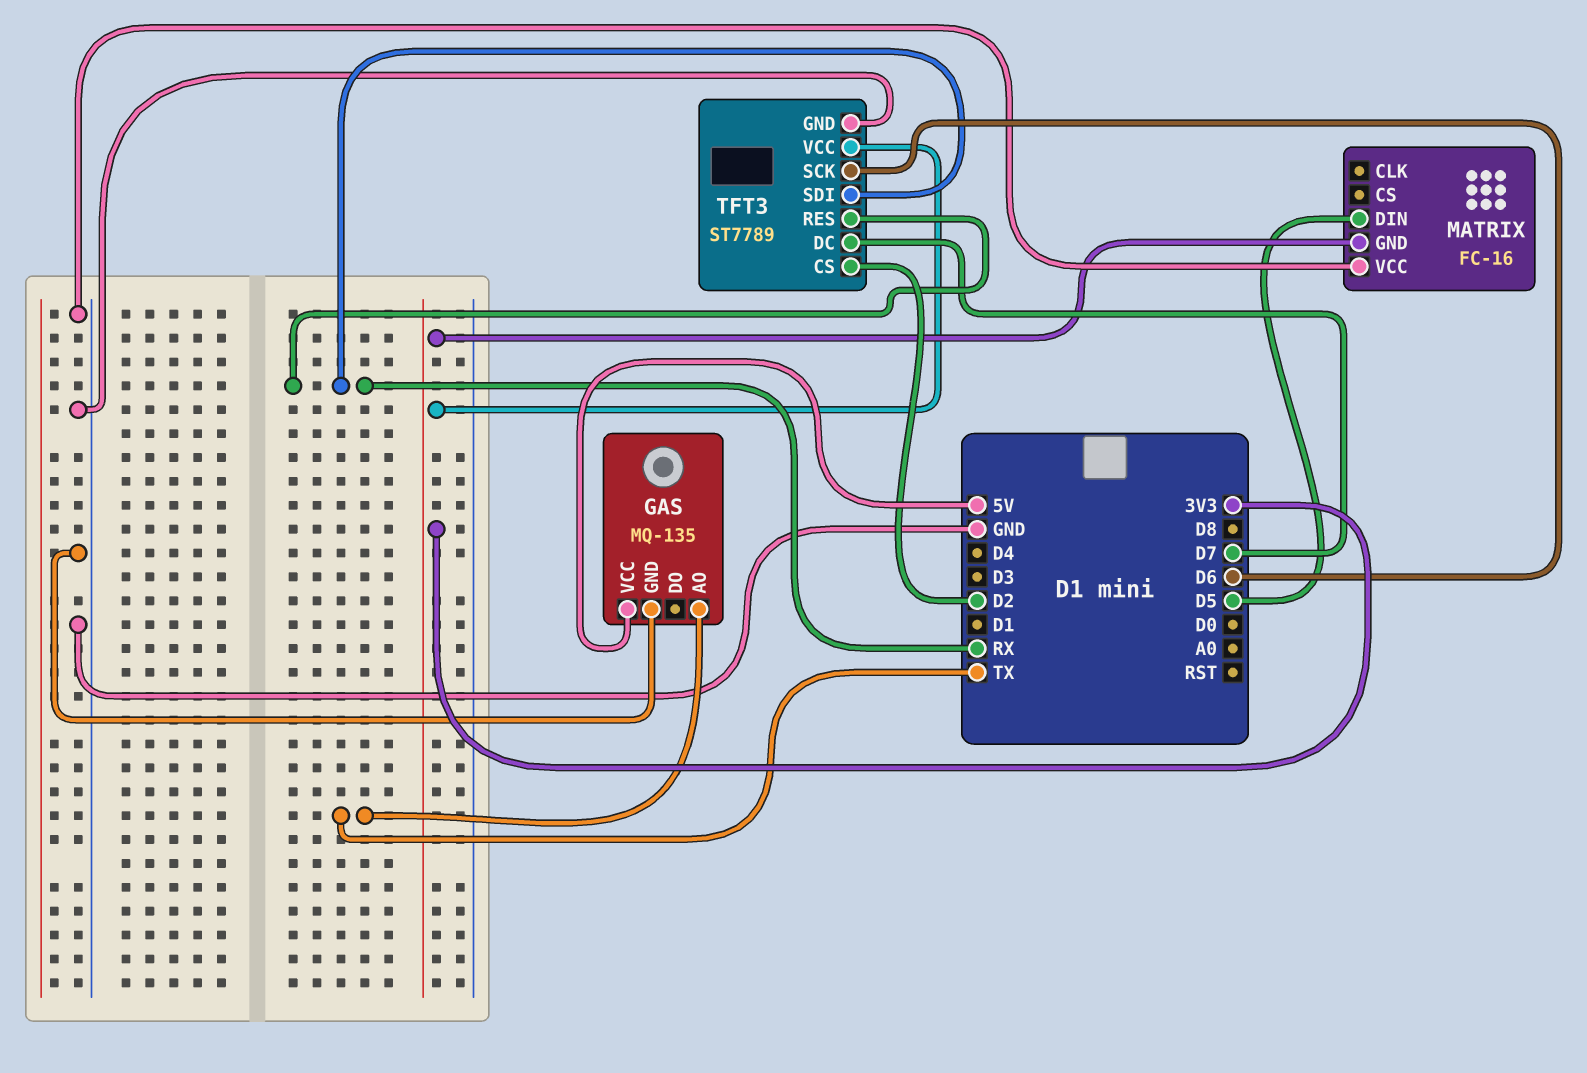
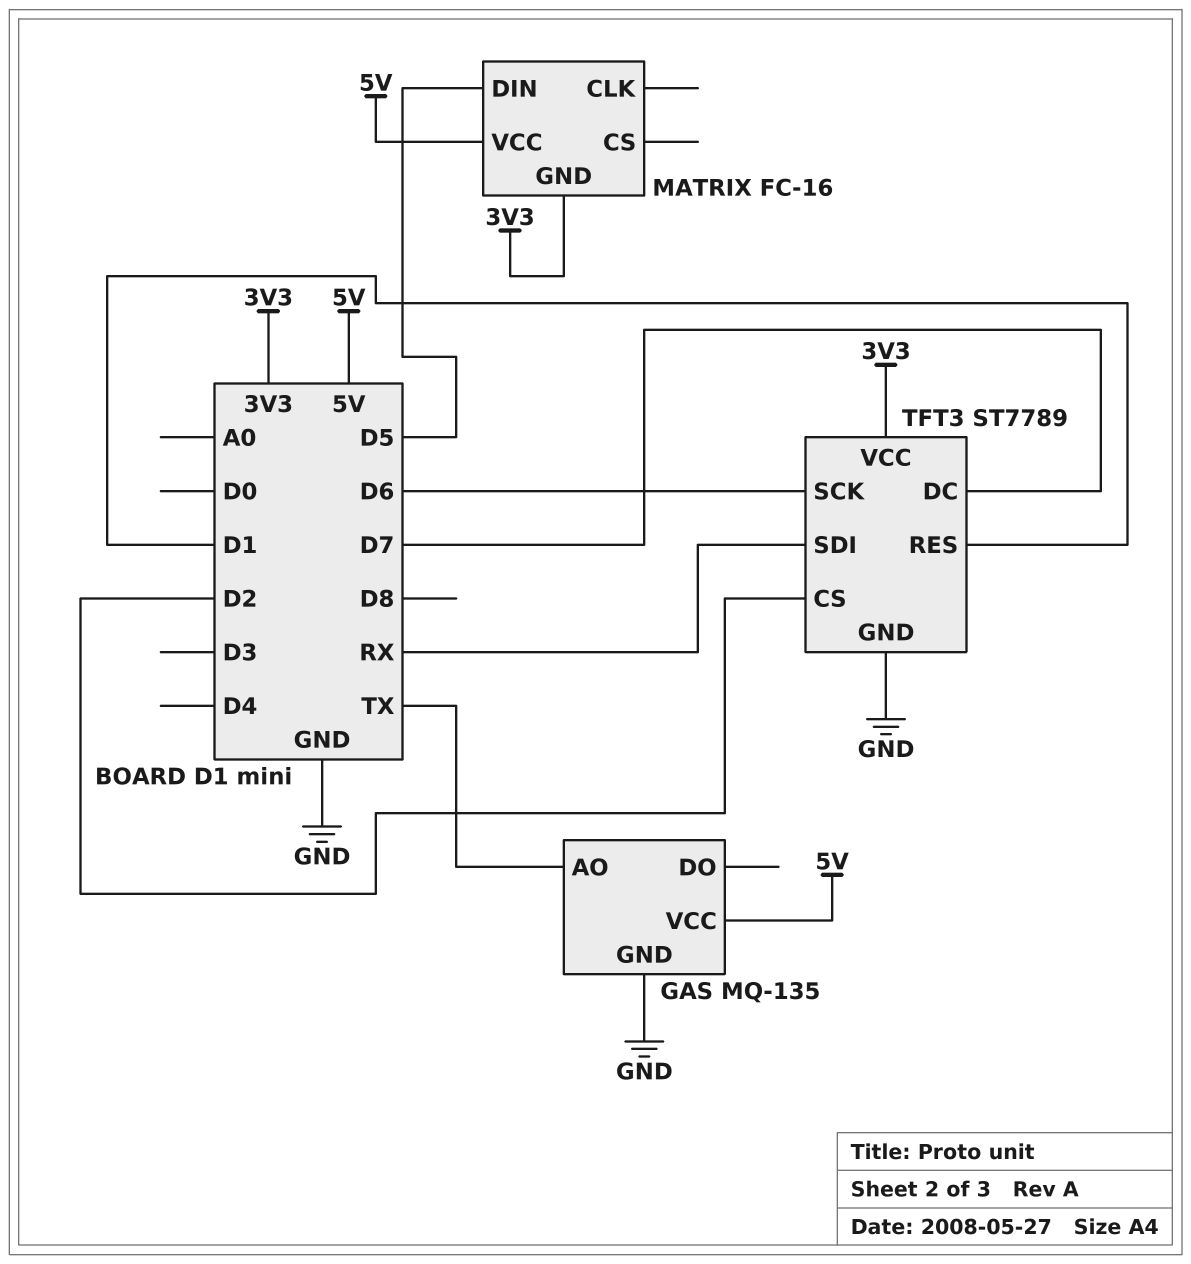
MATRIX pin VCC: GND -> 5V
TFT3 pin RES: RX -> D1

